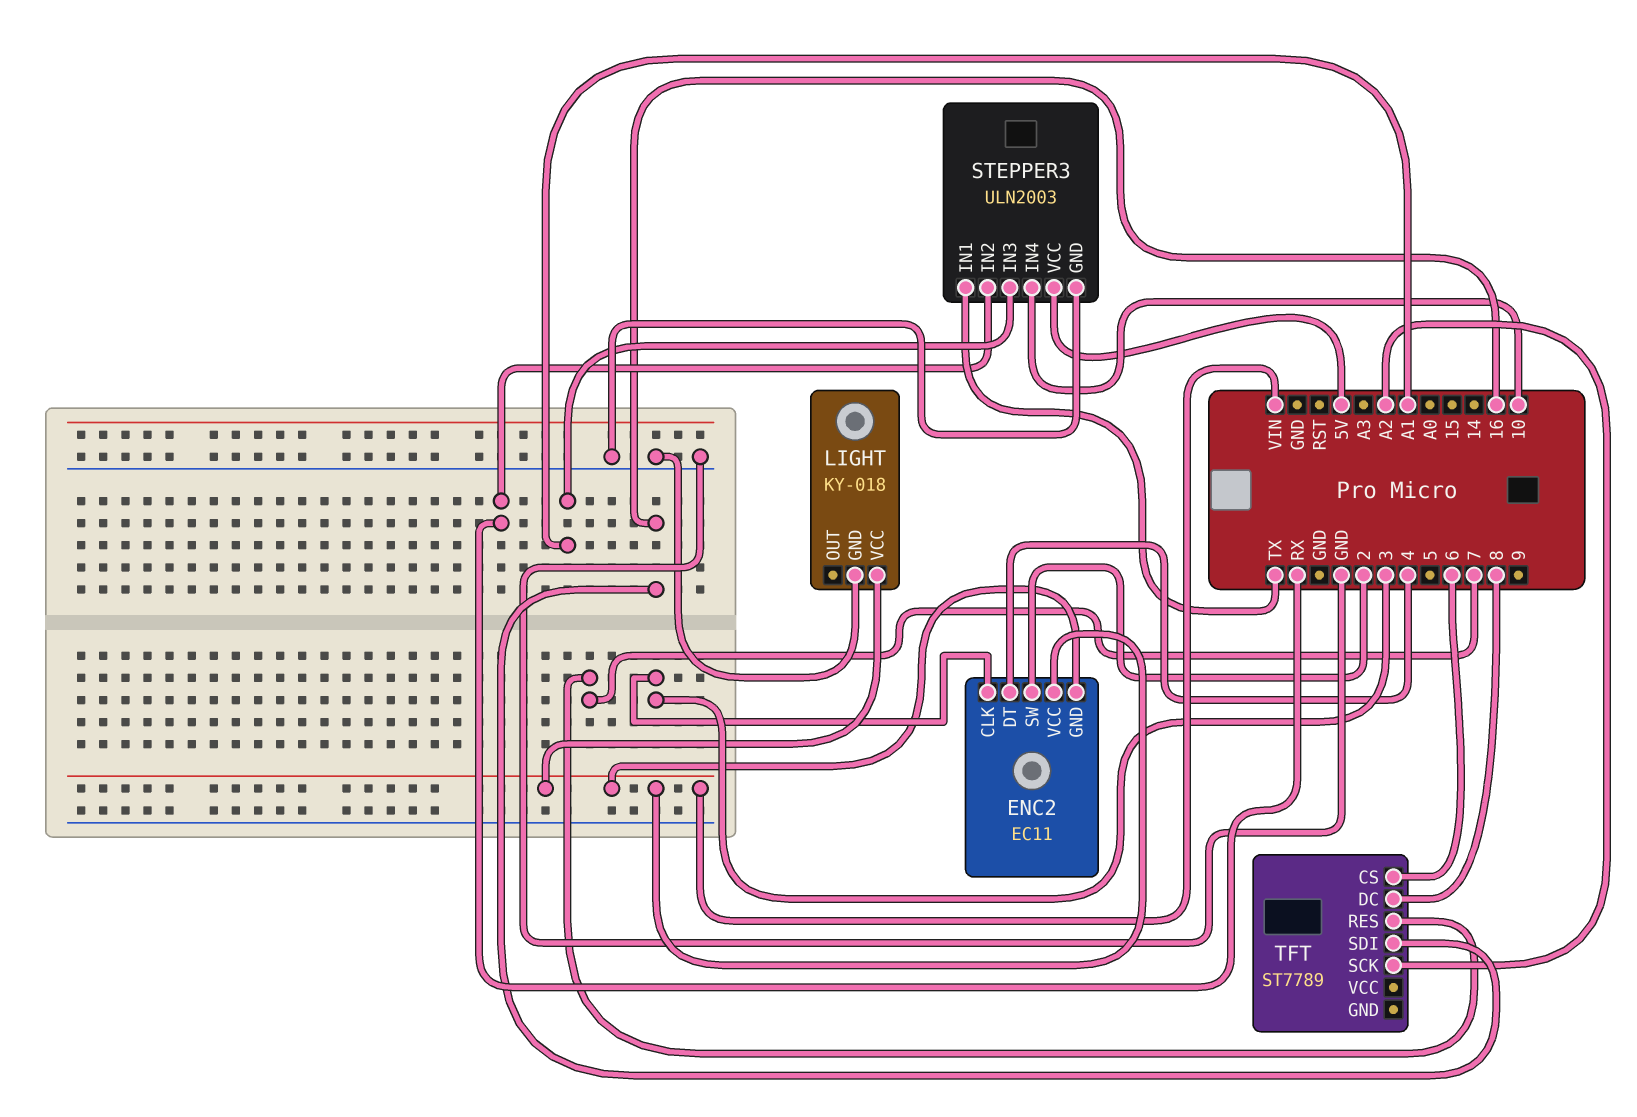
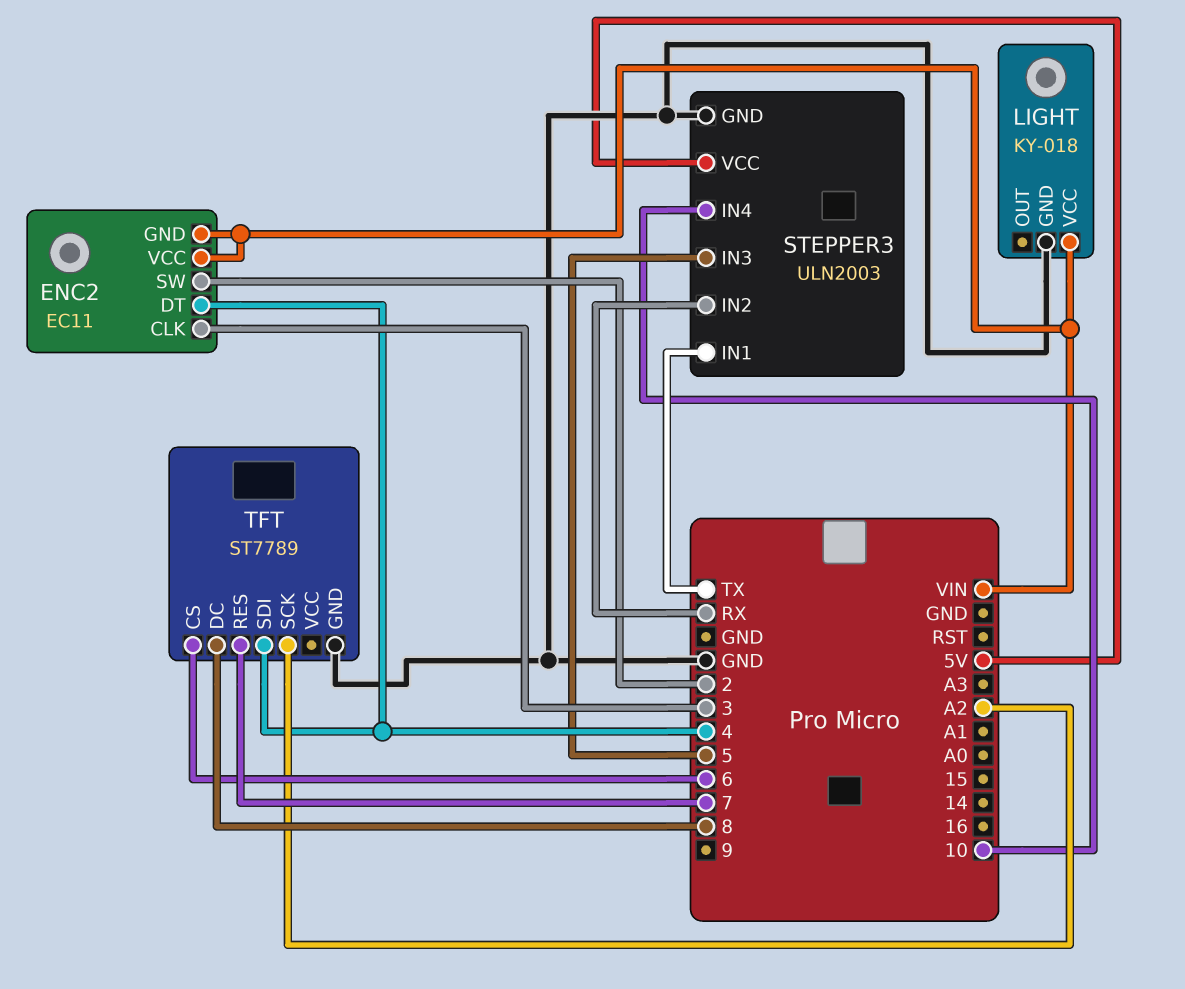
STEPPER3 pin IN3: A1 -> 5
TFT pin GND: none -> GND
TFT pin SDI: 16 -> 4

